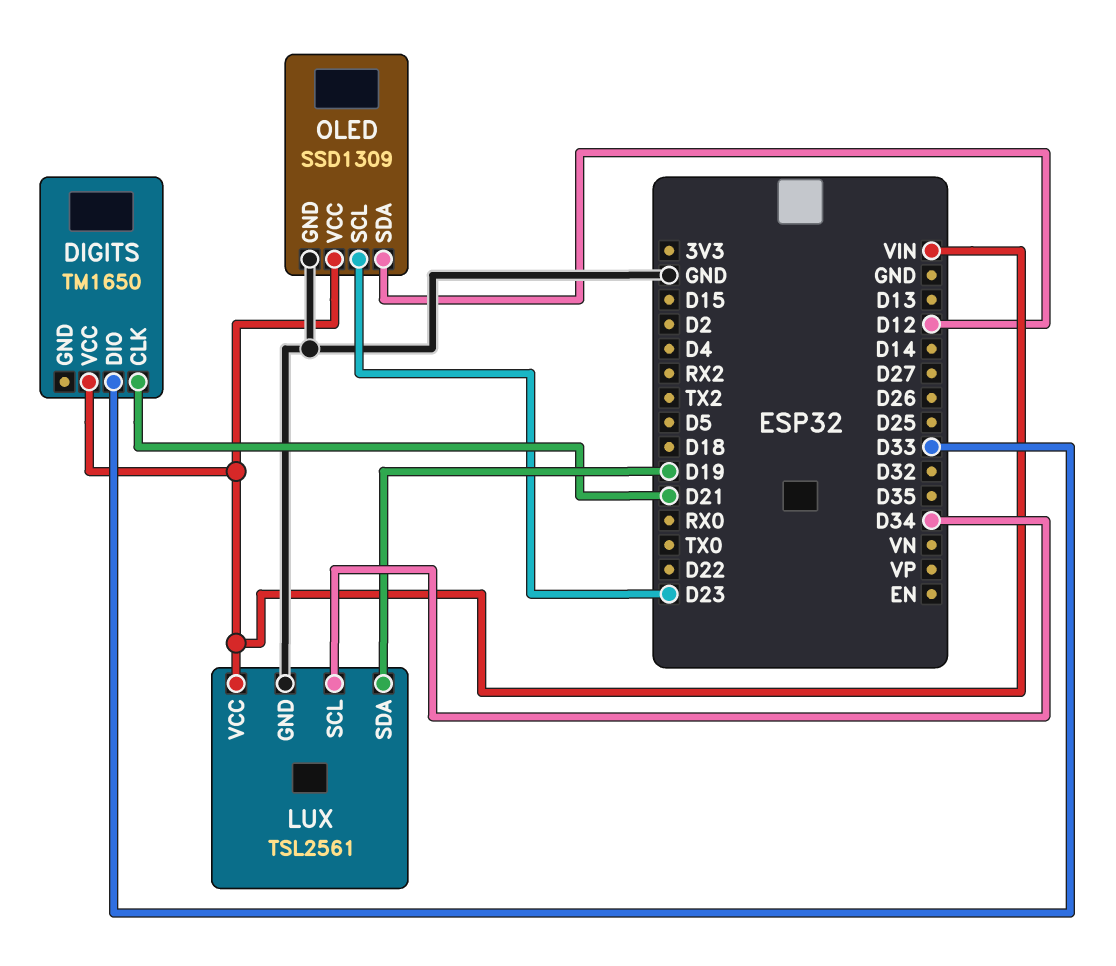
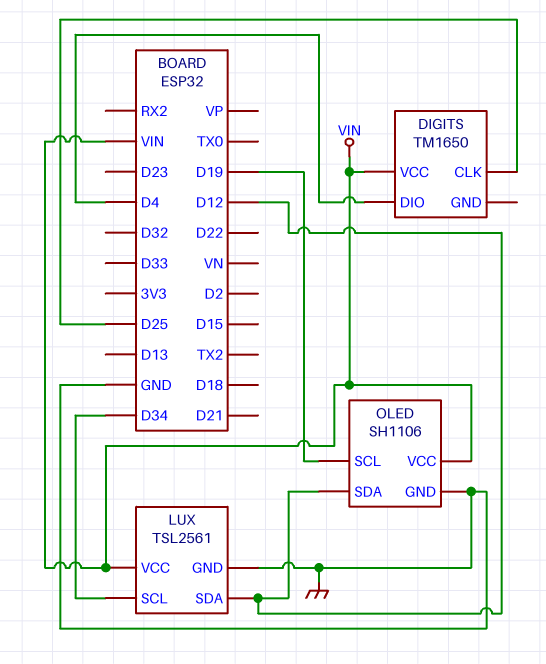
DIGITS pin CLK: D21 -> D25
DIGITS pin DIO: D33 -> D4
LUX pin SDA: D19 -> D12
OLED: SSD1309 -> SH1106
OLED pin SCL: D23 -> D19

